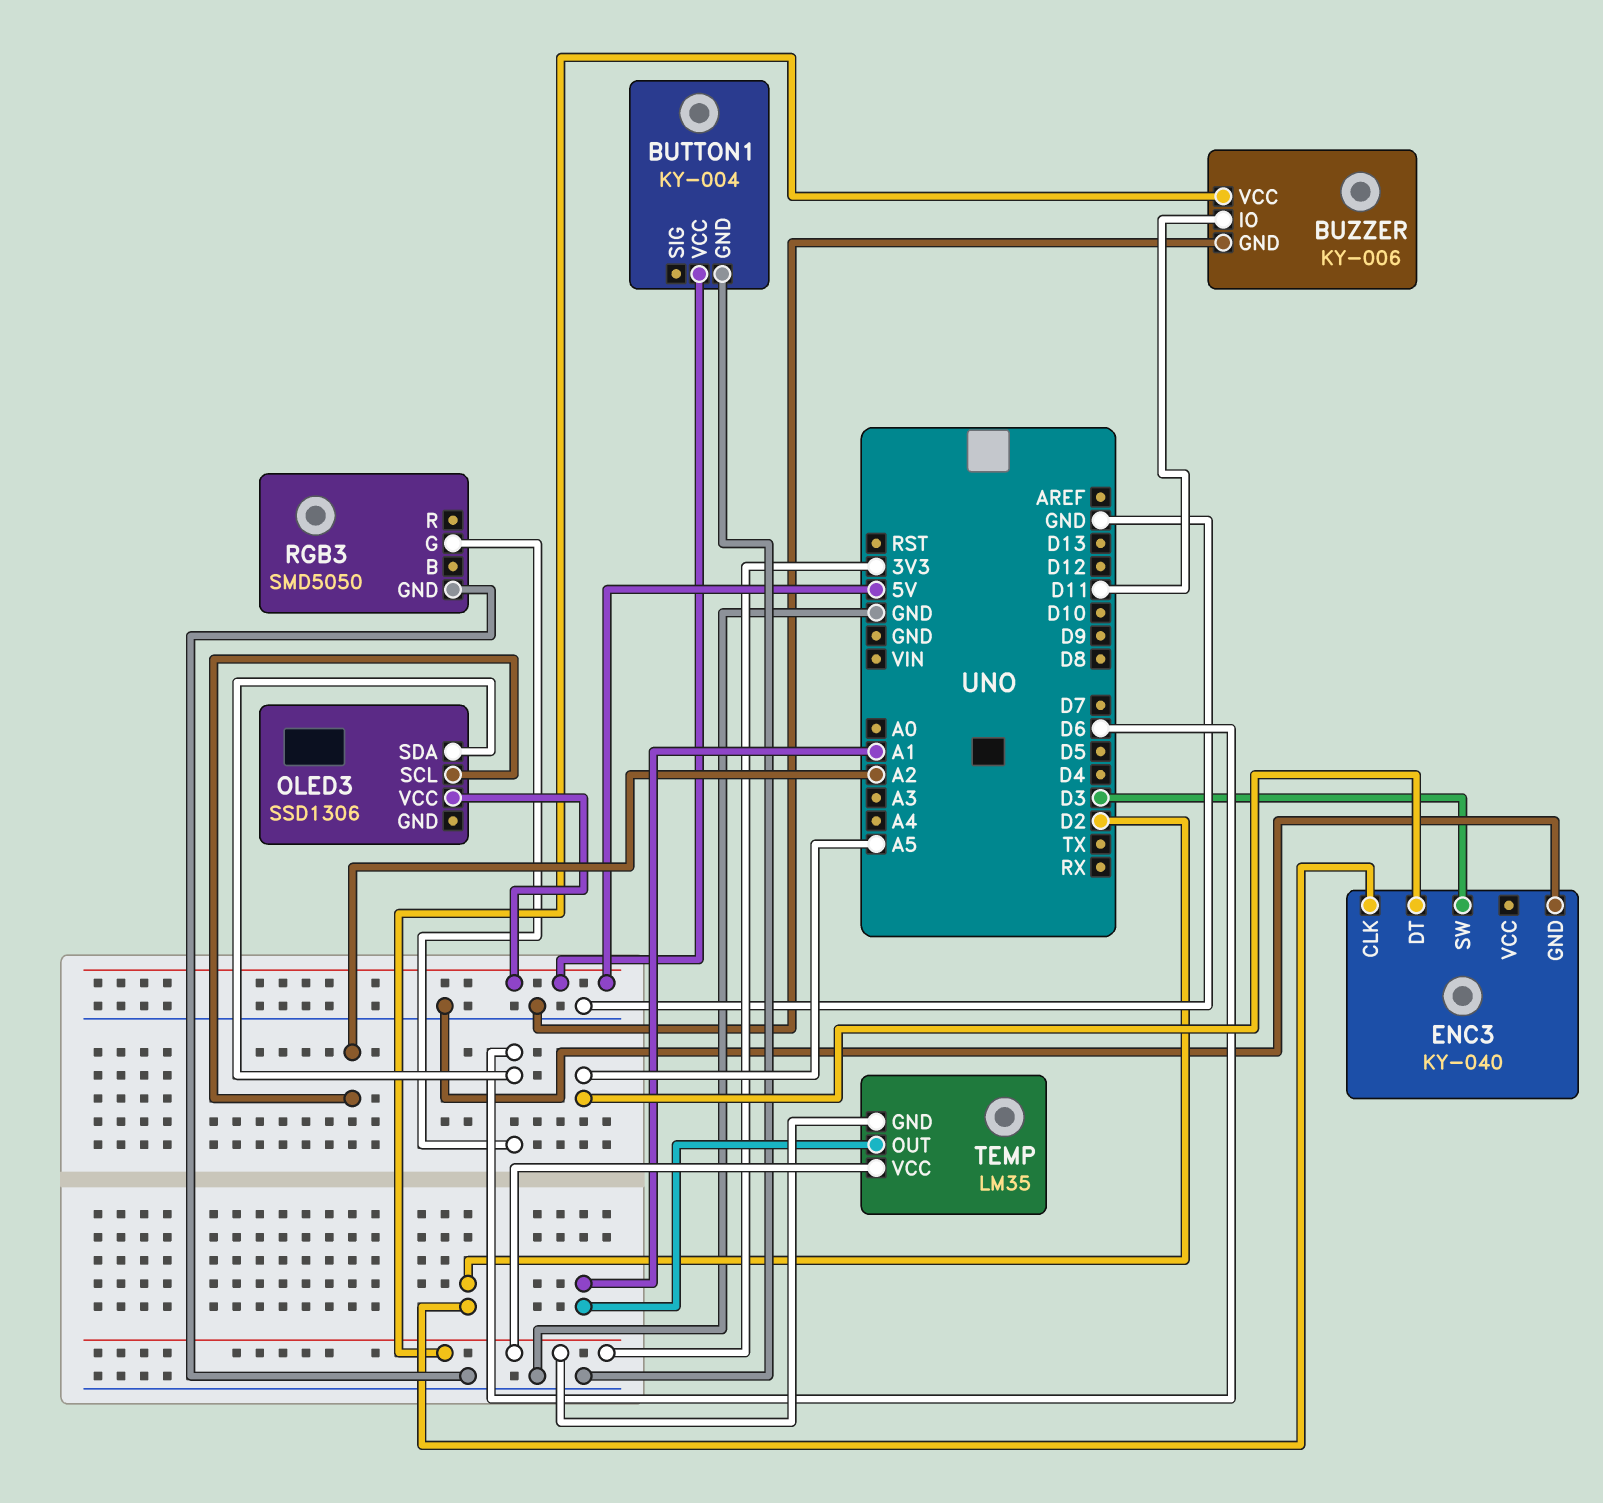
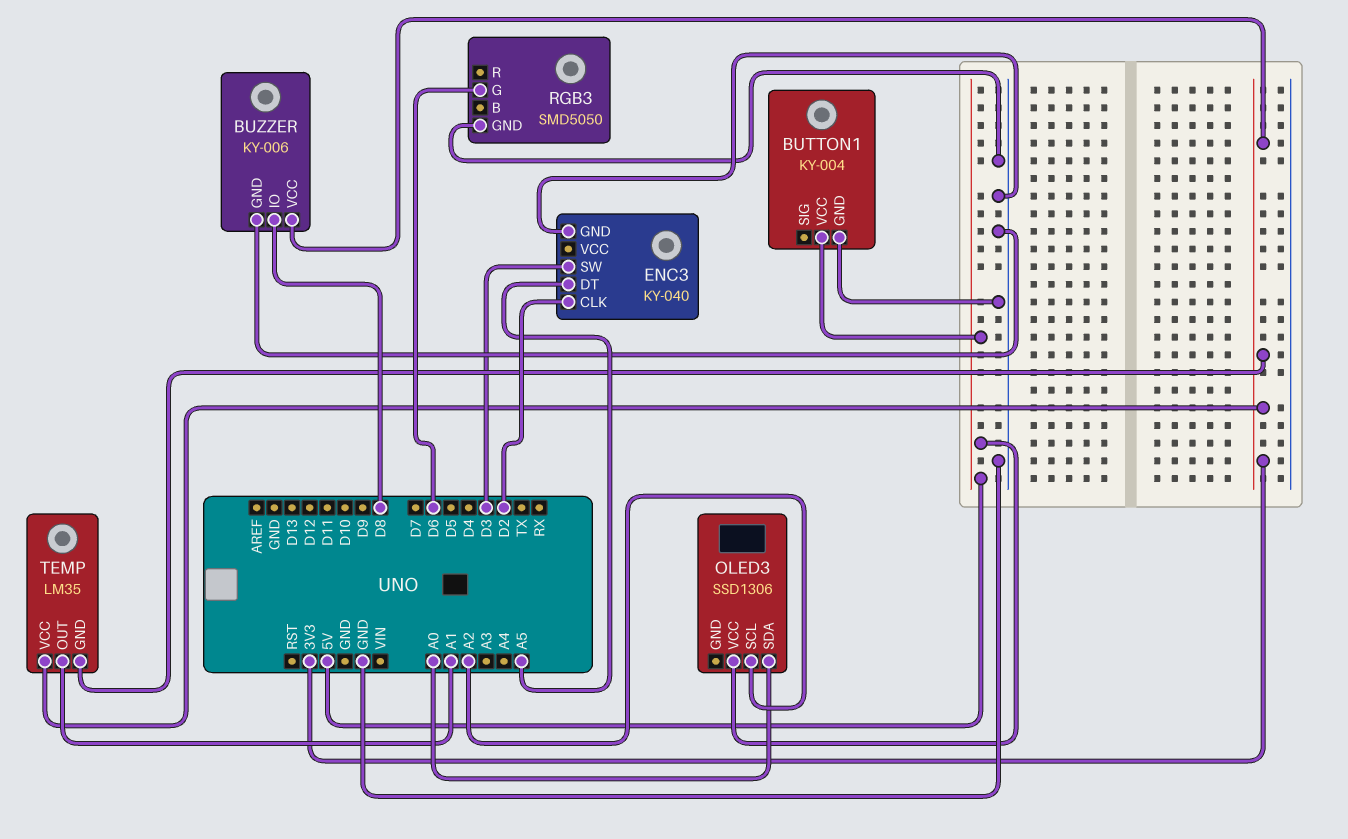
BUZZER pin IO: D11 -> D8
OLED3 pin SDA: D6 -> A0

